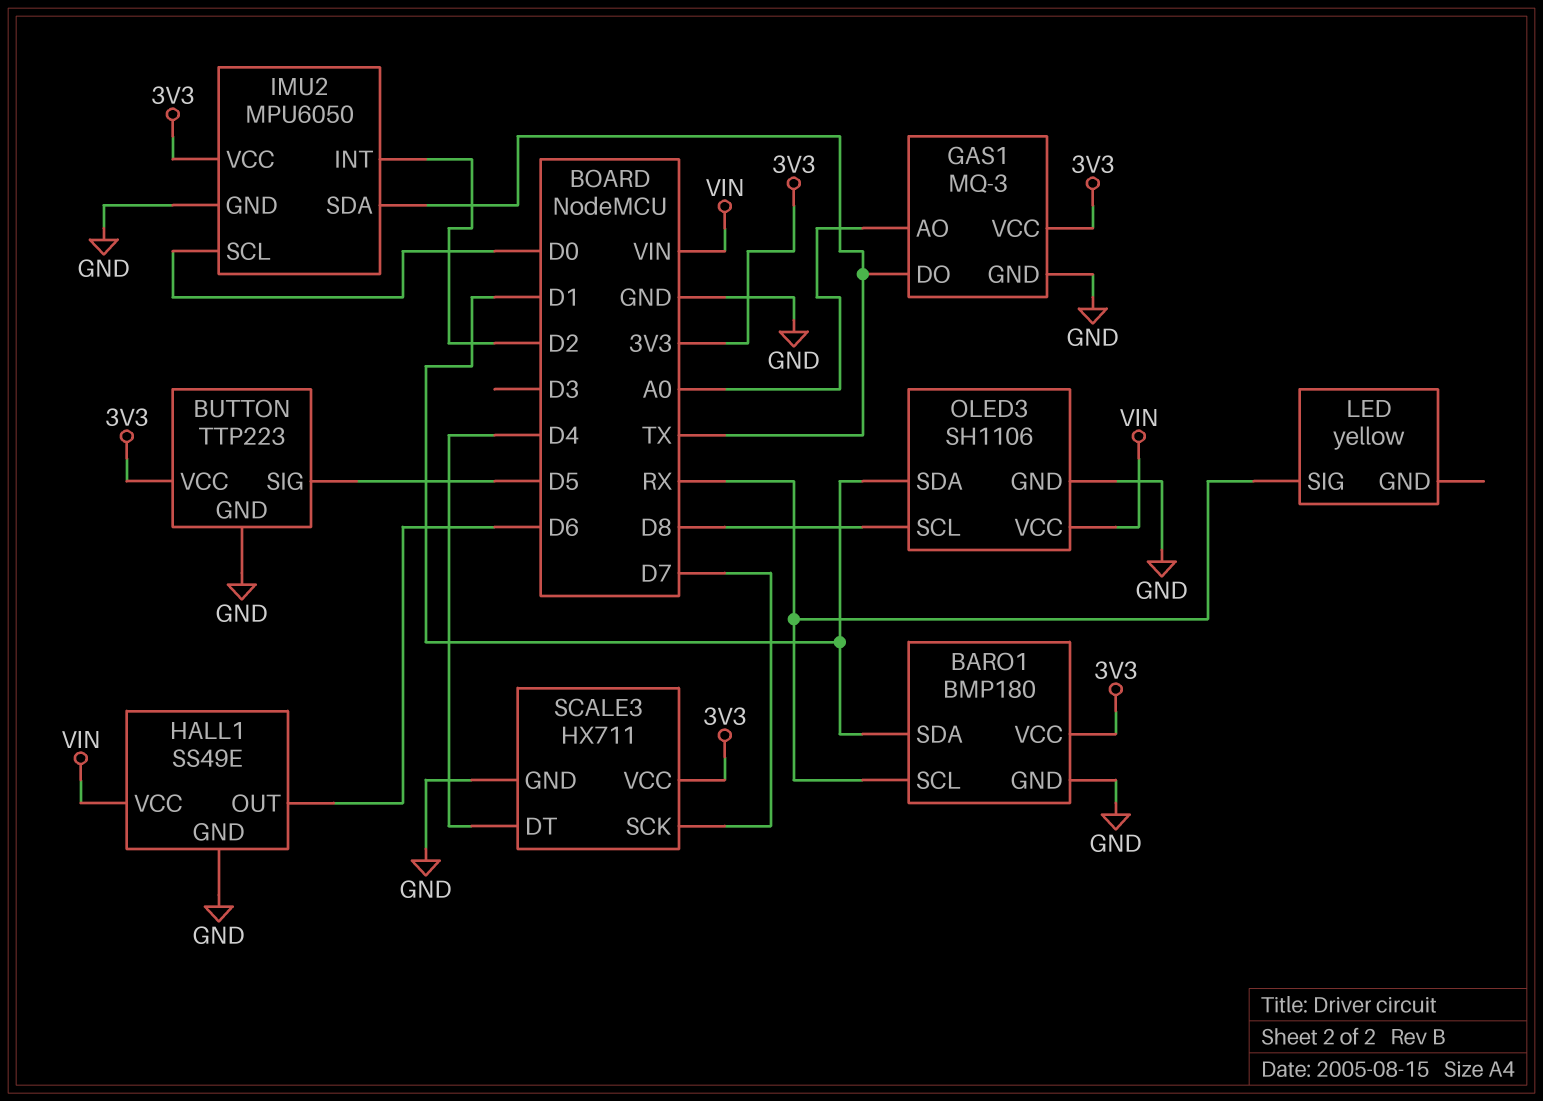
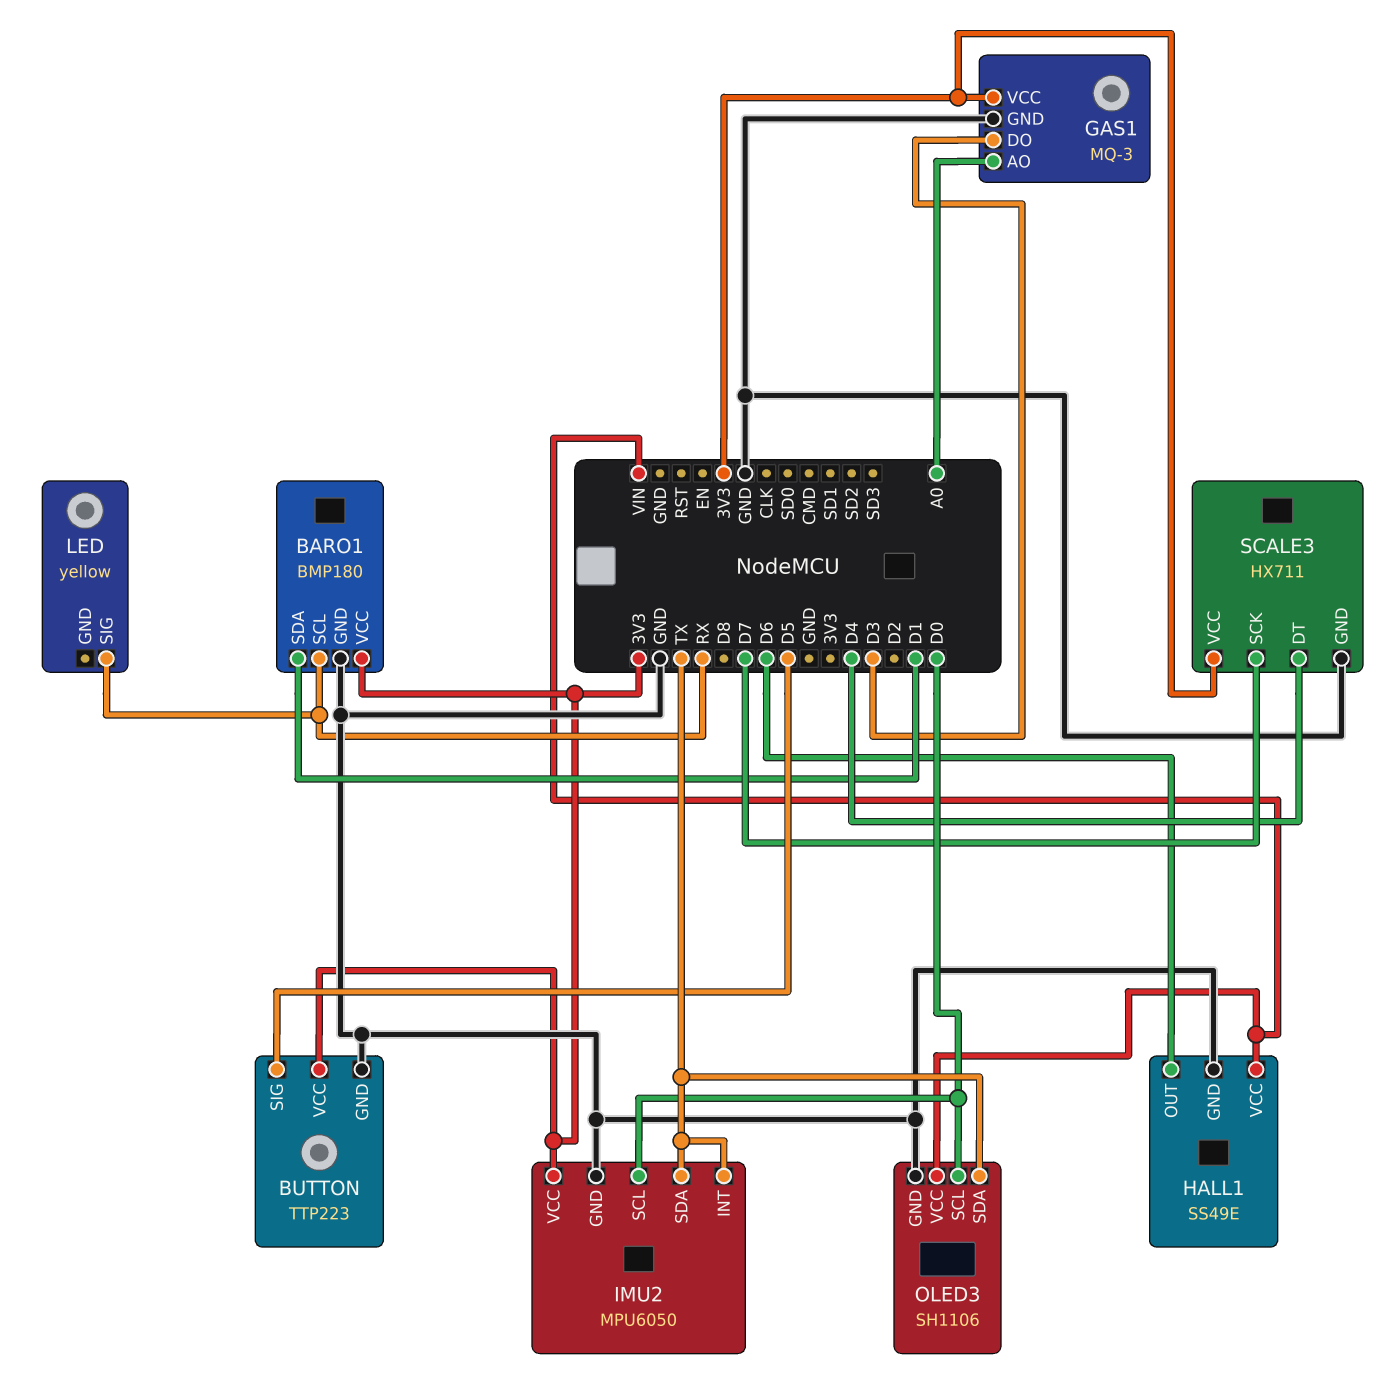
GAS1 pin DO: TX -> D3
IMU2 pin INT: D2 -> TX
OLED3 pin SCL: D8 -> D0
OLED3 pin SDA: D1 -> TX

